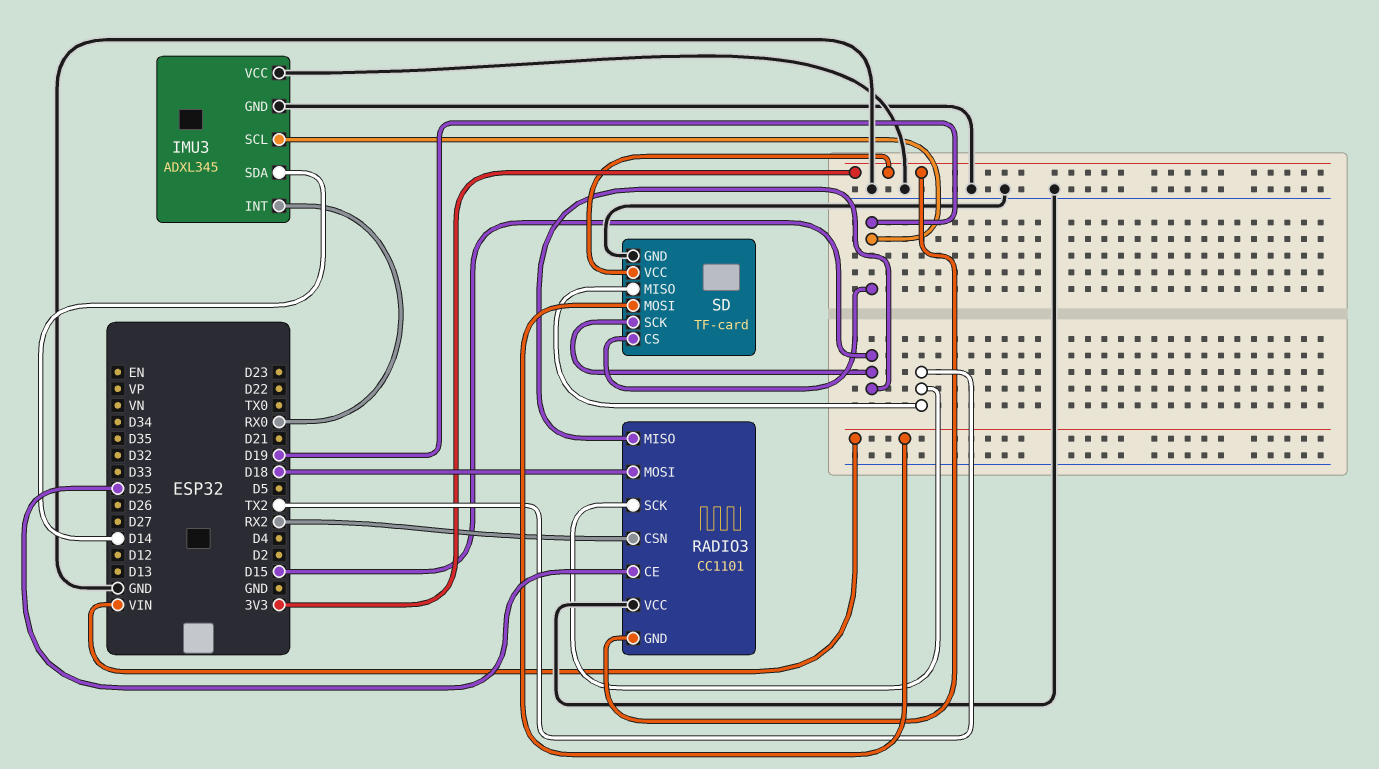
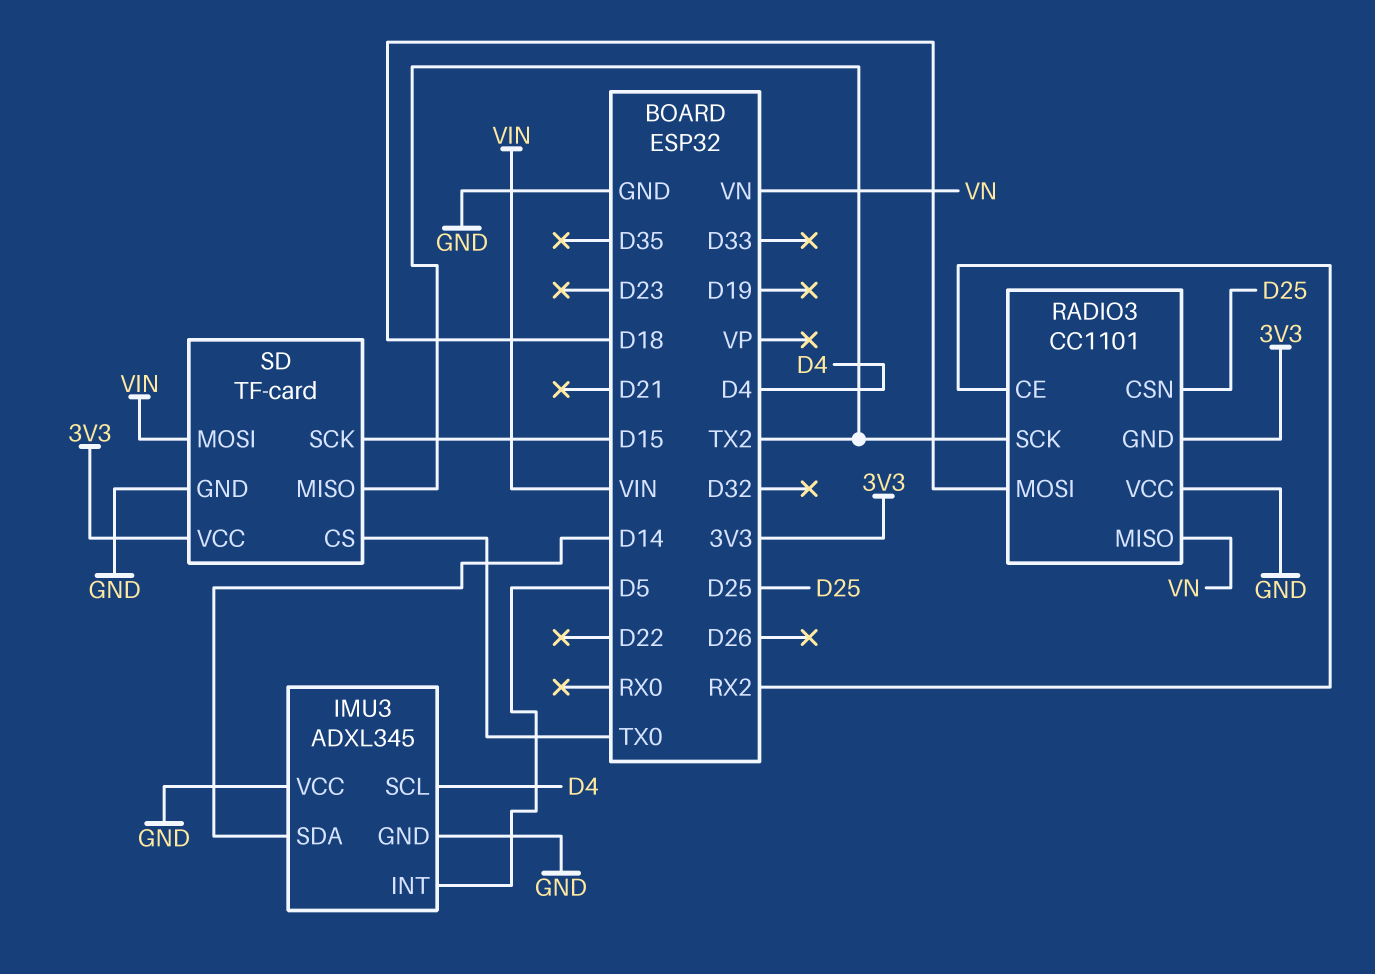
IMU3 pin INT: RX0 -> D5
IMU3 pin SCL: D19 -> D4
RADIO3 pin CE: D25 -> RX2
RADIO3 pin CSN: RX2 -> D25
RADIO3 pin MISO: D15 -> VN
SD pin CS: D19 -> TX0

